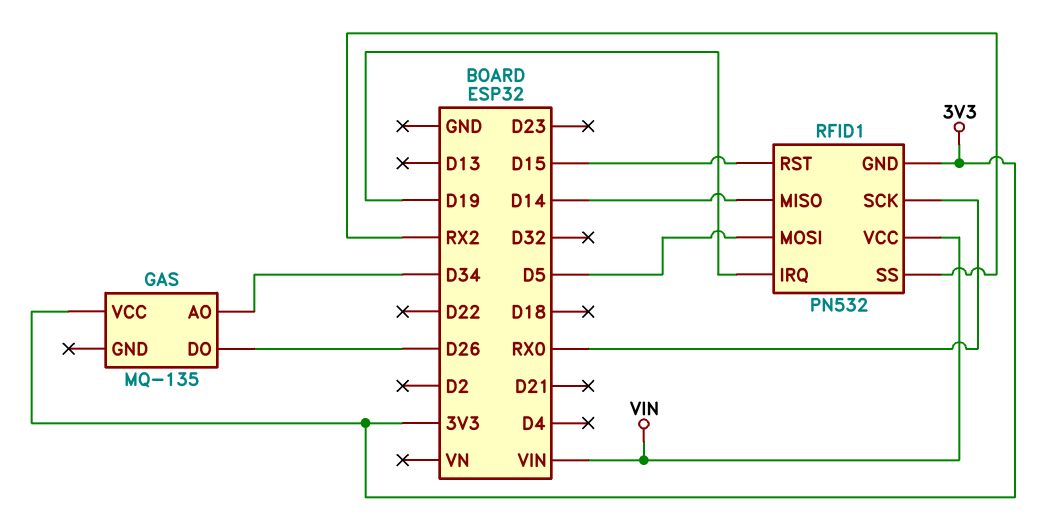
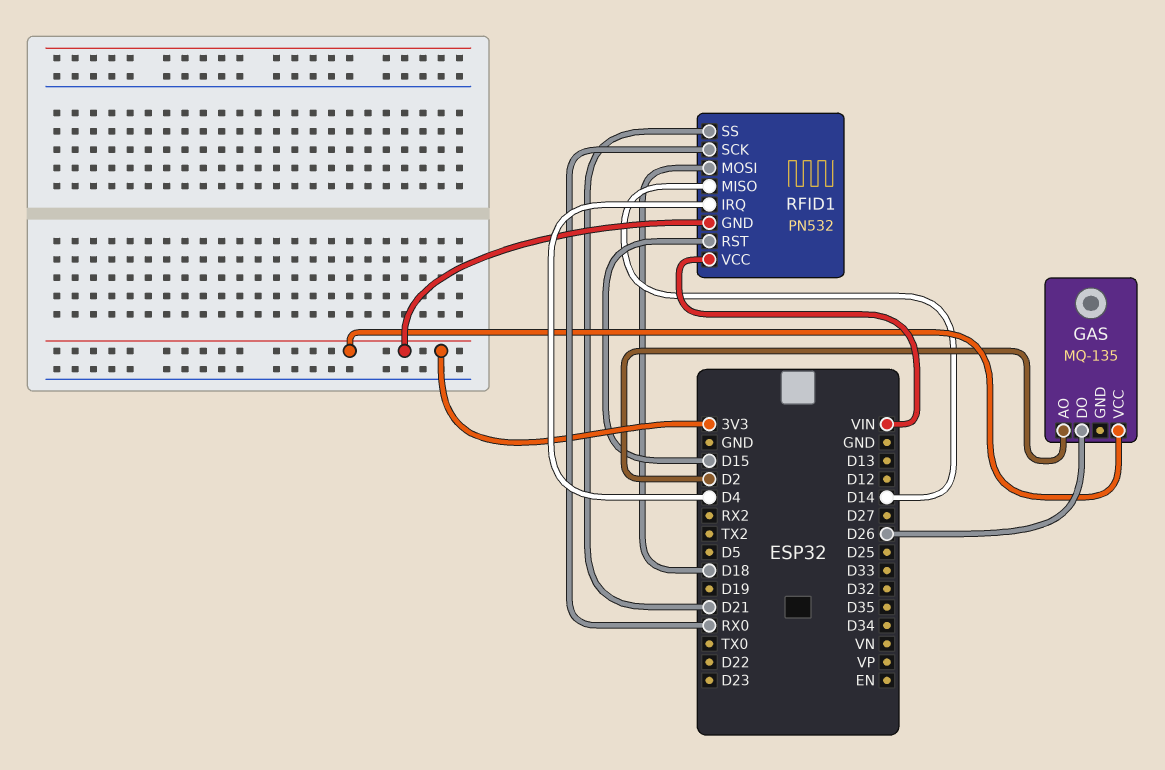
GAS pin AO: D34 -> D2
RFID1 pin IRQ: D19 -> D4
RFID1 pin MOSI: D5 -> D18
RFID1 pin SS: RX2 -> D21

